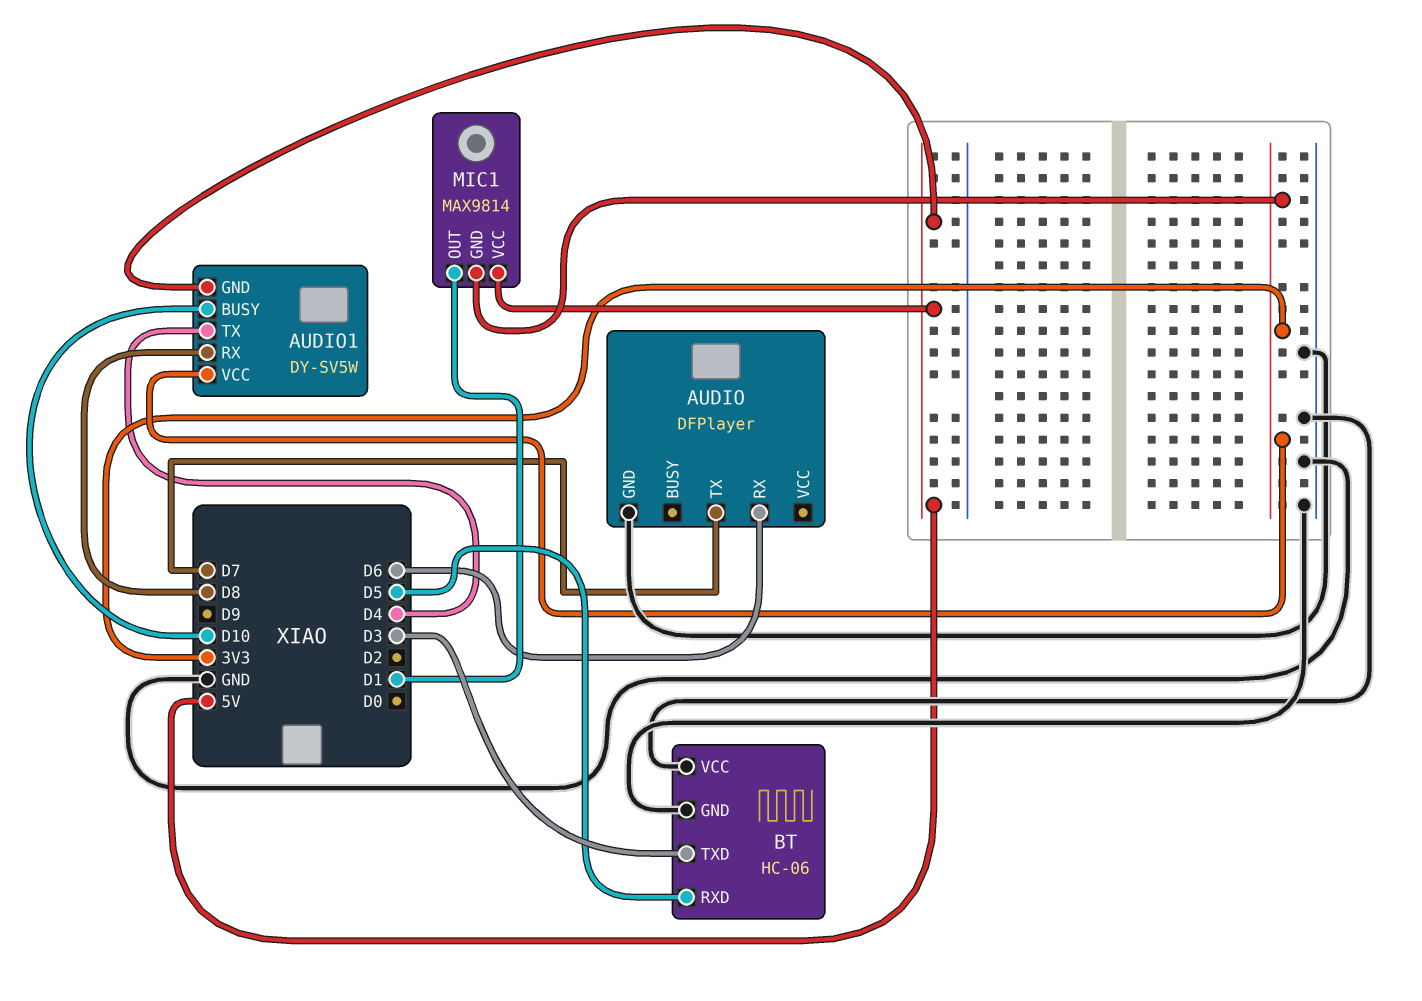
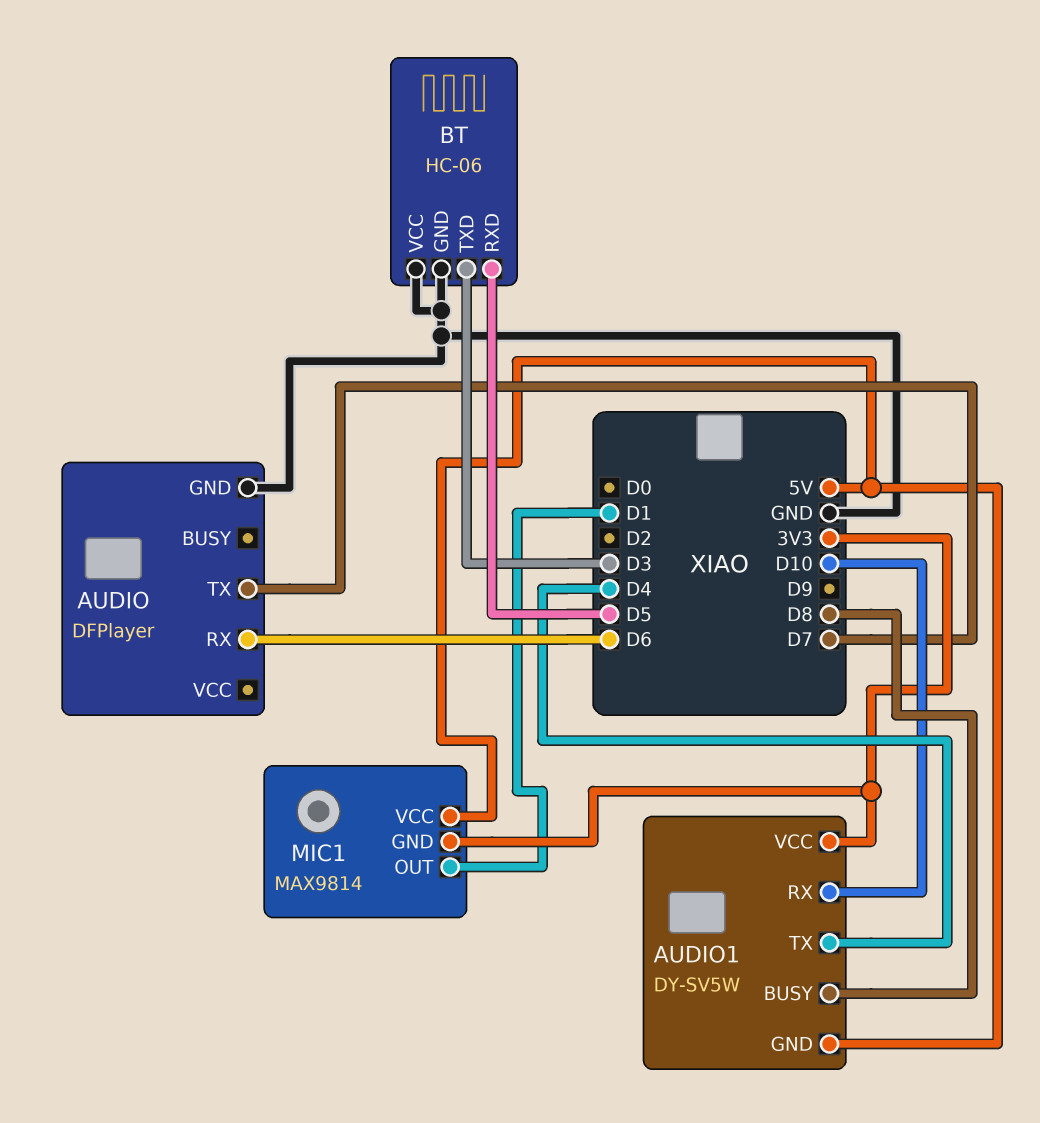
AUDIO1 pin BUSY: D10 -> D8
AUDIO1 pin RX: D8 -> D10

